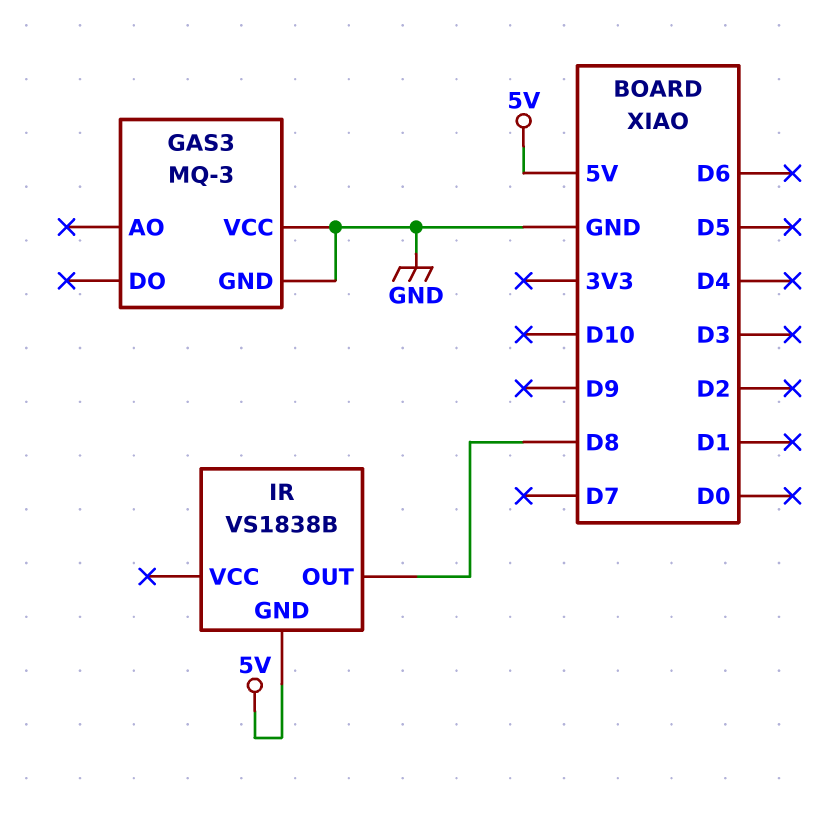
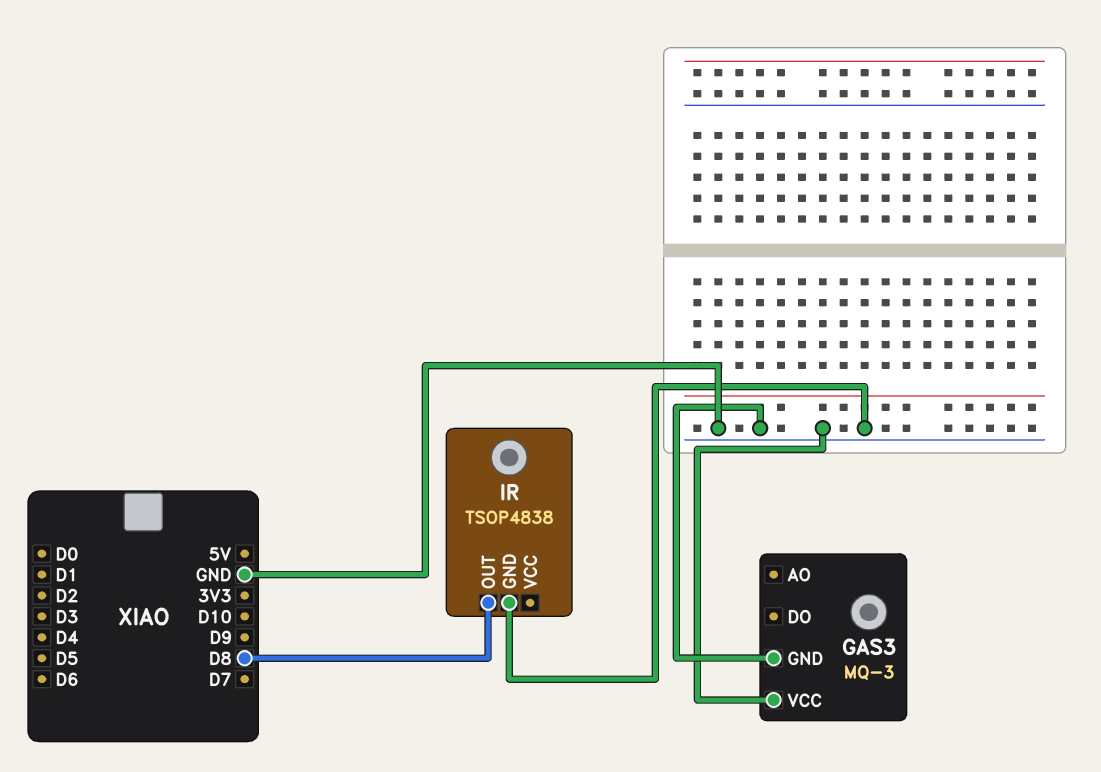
IR: VS1838B -> TSOP4838
IR pin GND: 5V -> GND

